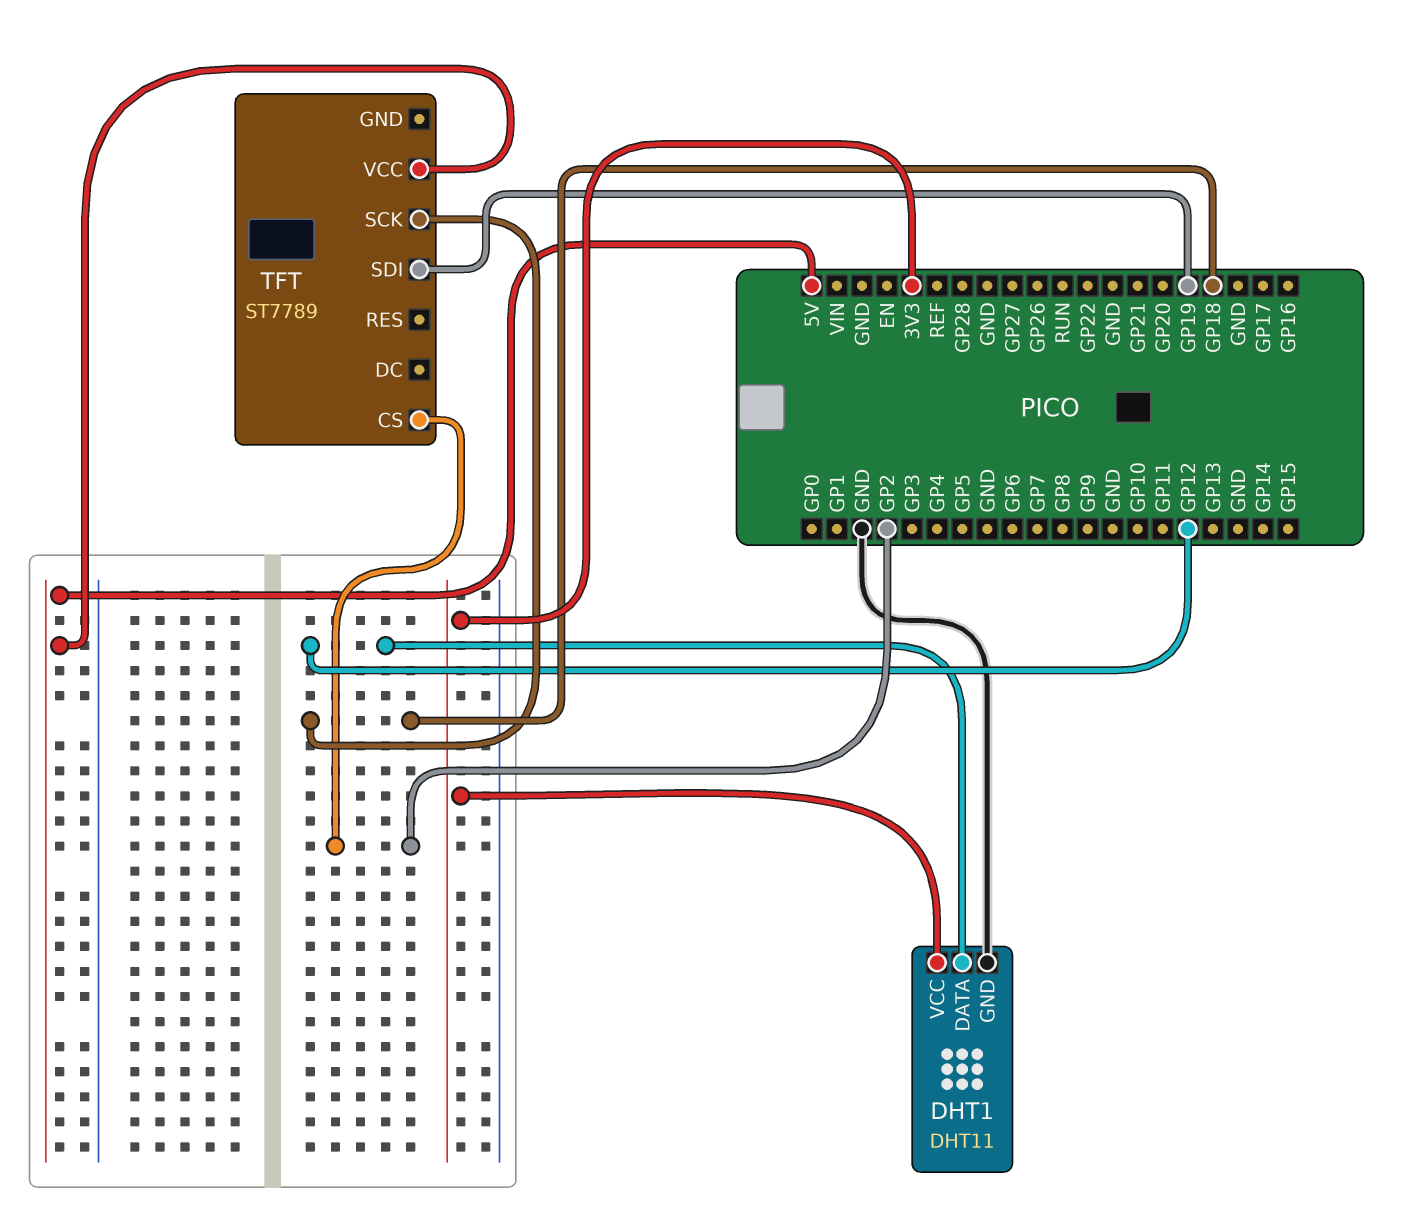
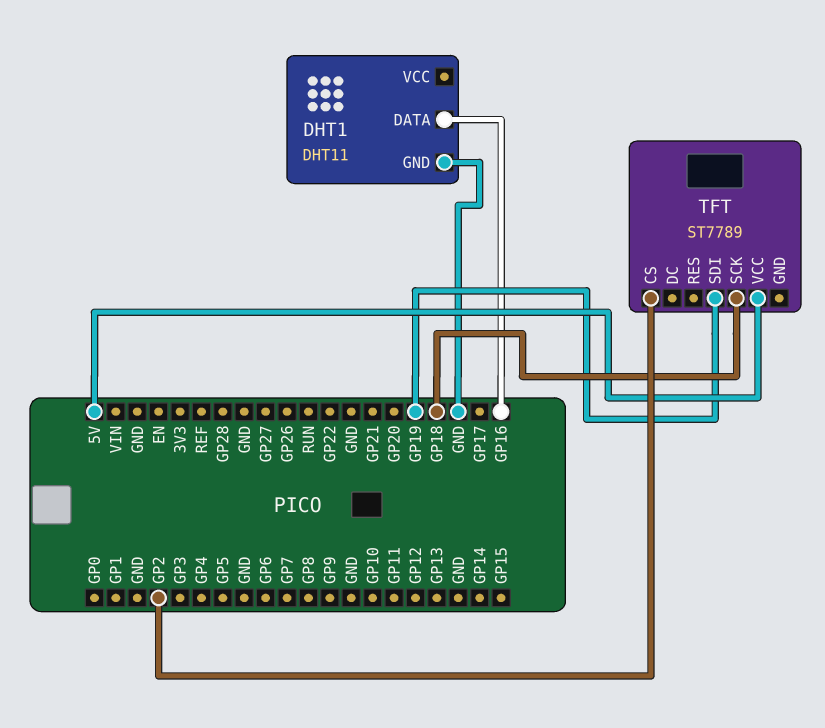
DHT1 pin DATA: GP12 -> GP16
DHT1 pin VCC: 3V3 -> none

